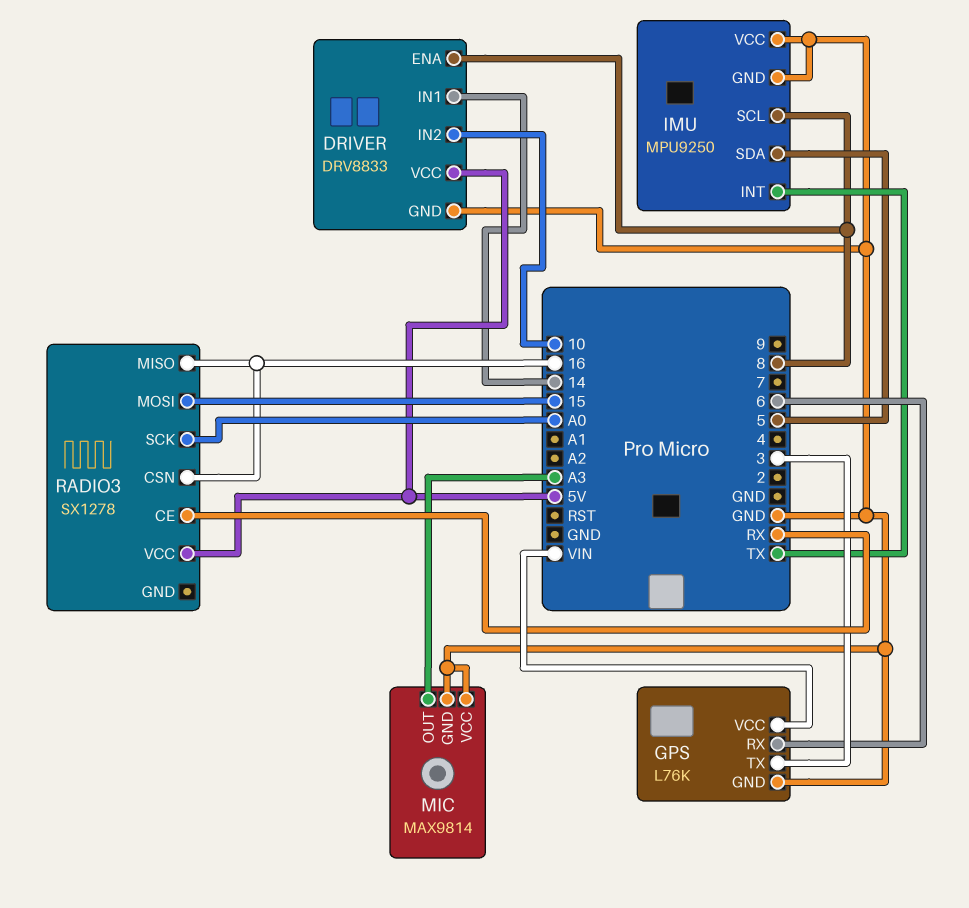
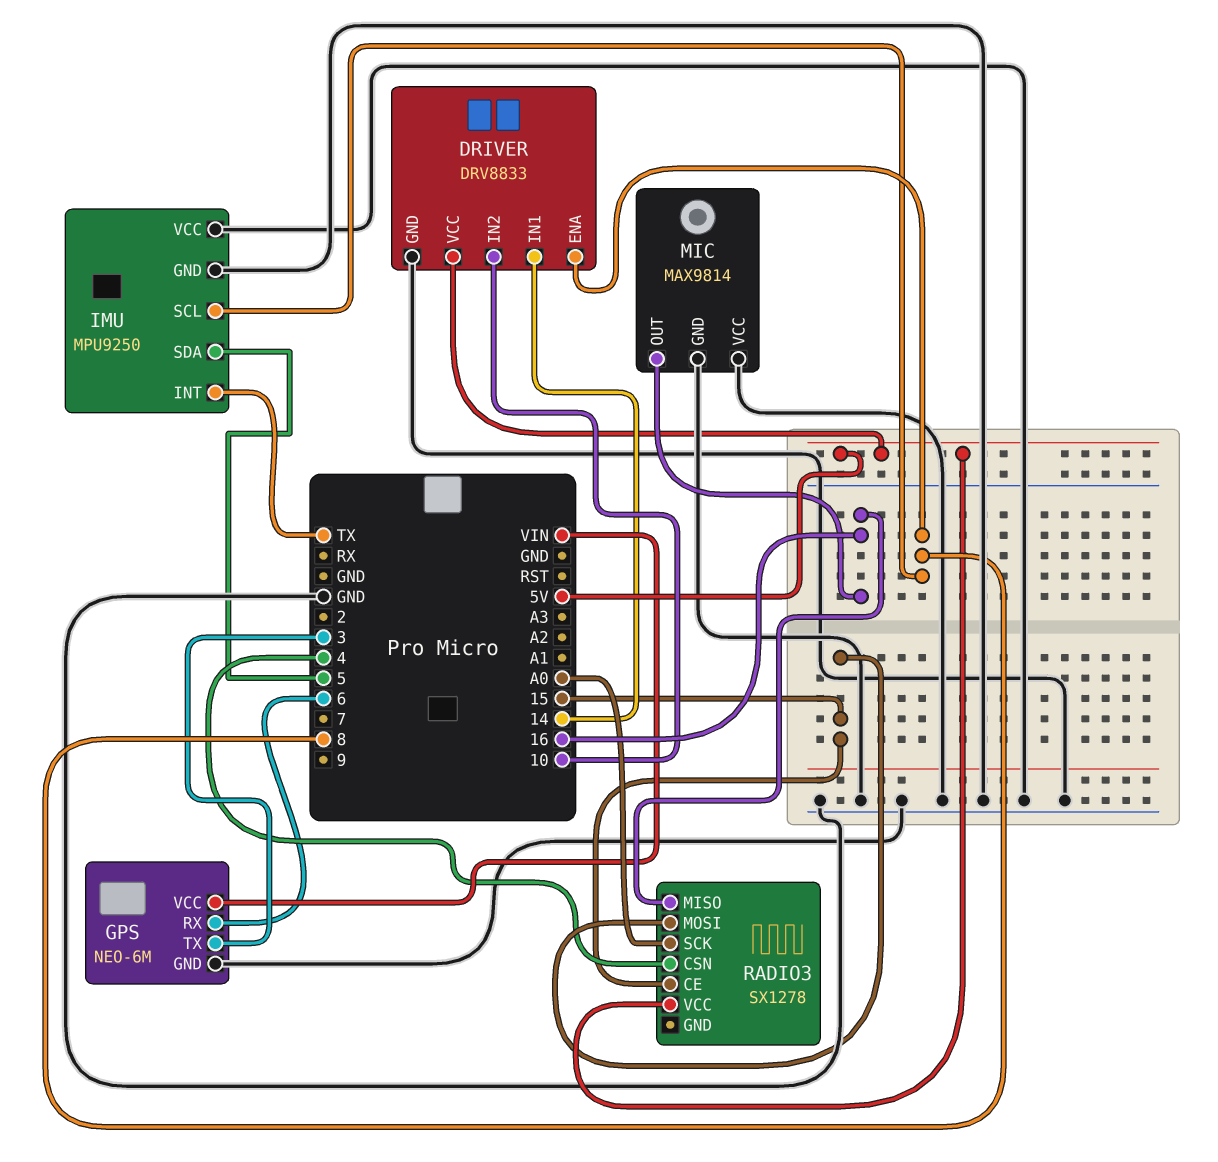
GPS: L76K -> NEO-6M
MIC pin OUT: A3 -> 16
RADIO3 pin CE: RX -> 15
RADIO3 pin CSN: 16 -> 4

